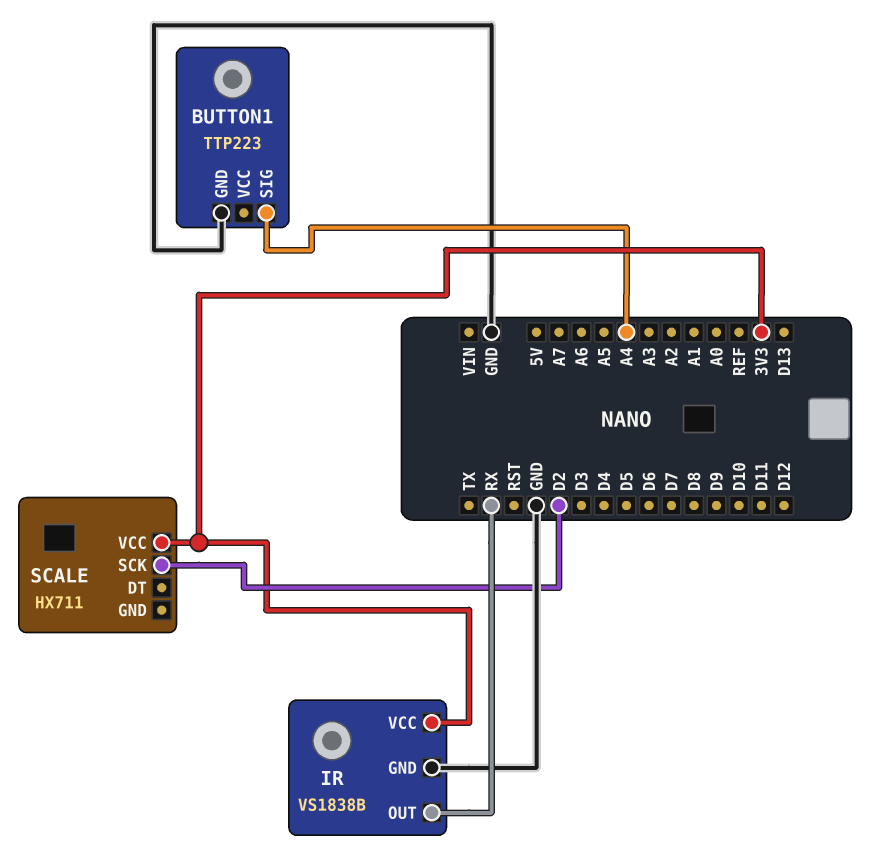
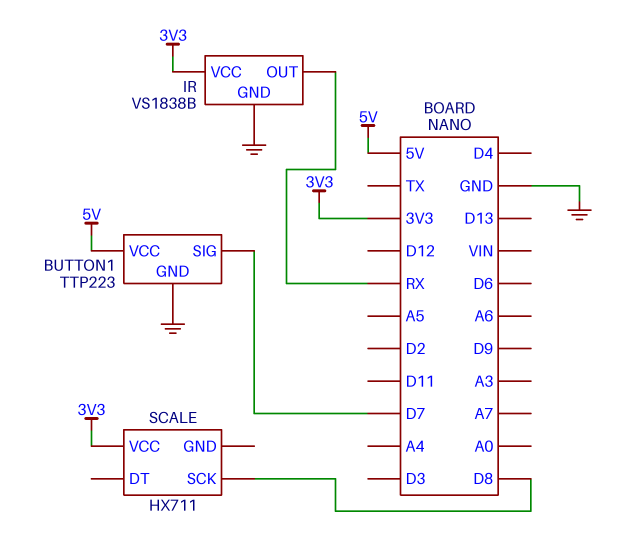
BUTTON1 pin SIG: A4 -> D7
BUTTON1 pin VCC: none -> 5V
SCALE pin SCK: D2 -> D8

